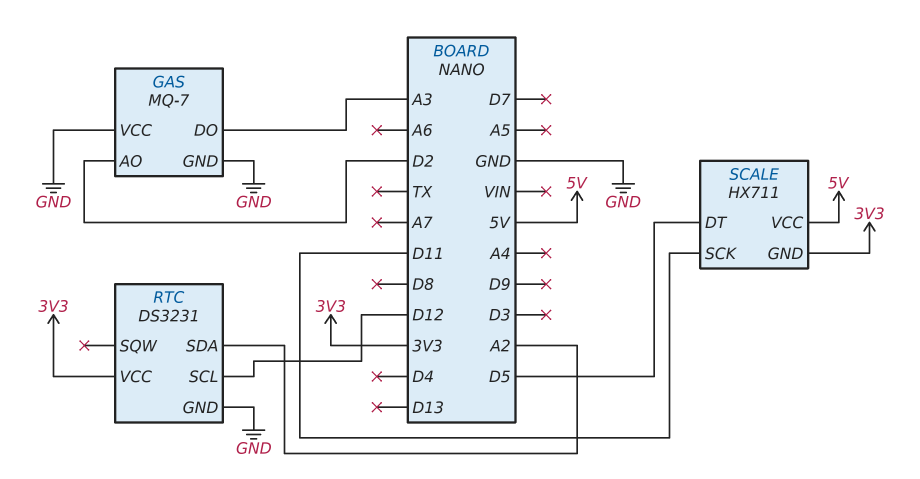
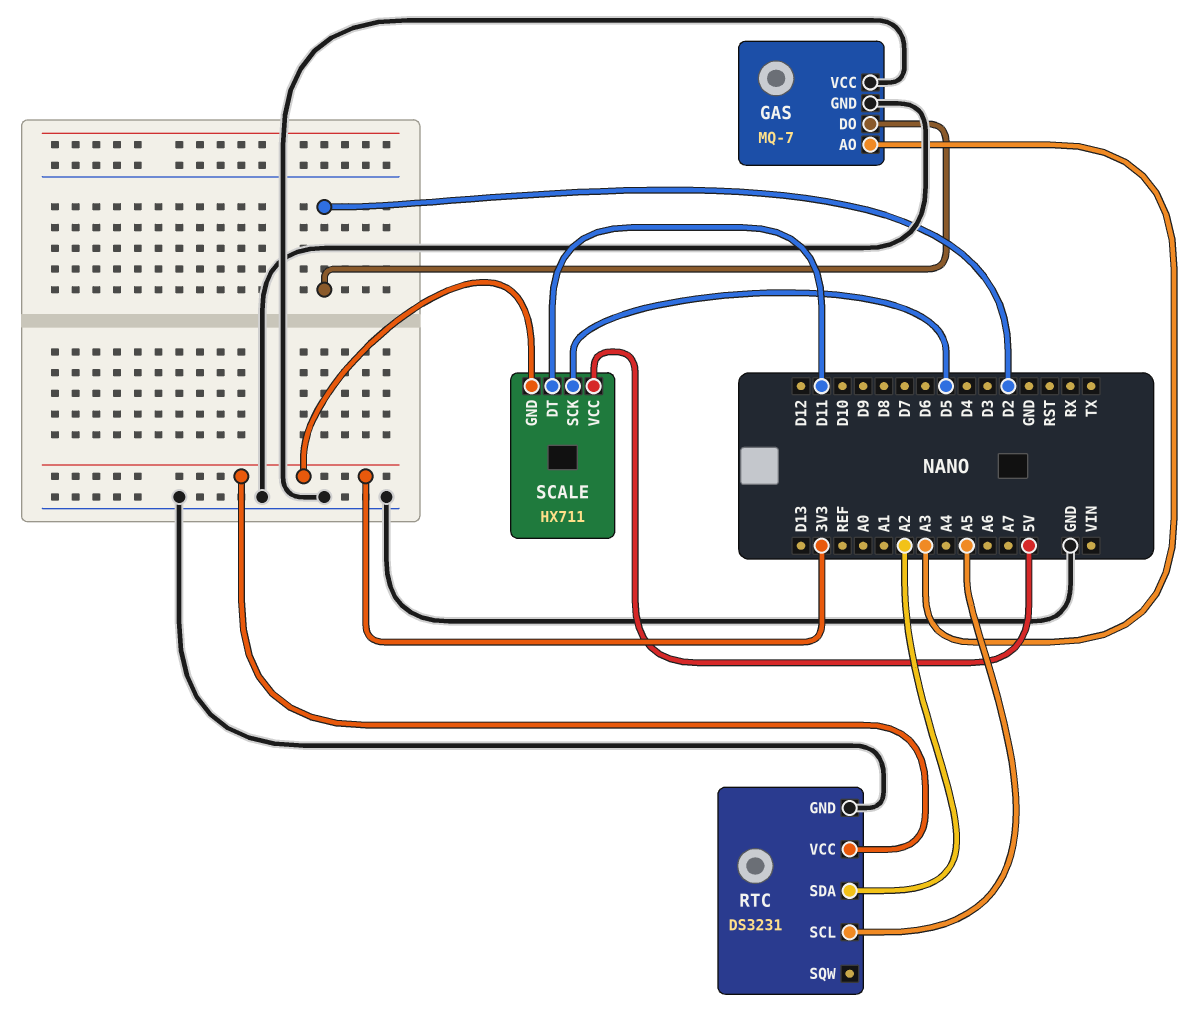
GAS pin AO: D2 -> A3
GAS pin DO: A3 -> D2
RTC pin SCL: D12 -> A5
SCALE pin DT: D5 -> D11
SCALE pin SCK: D11 -> D5

